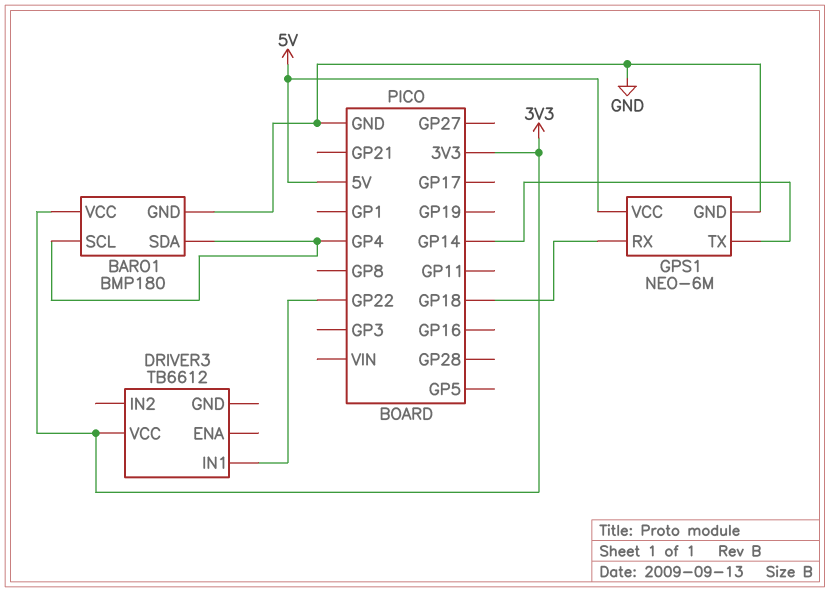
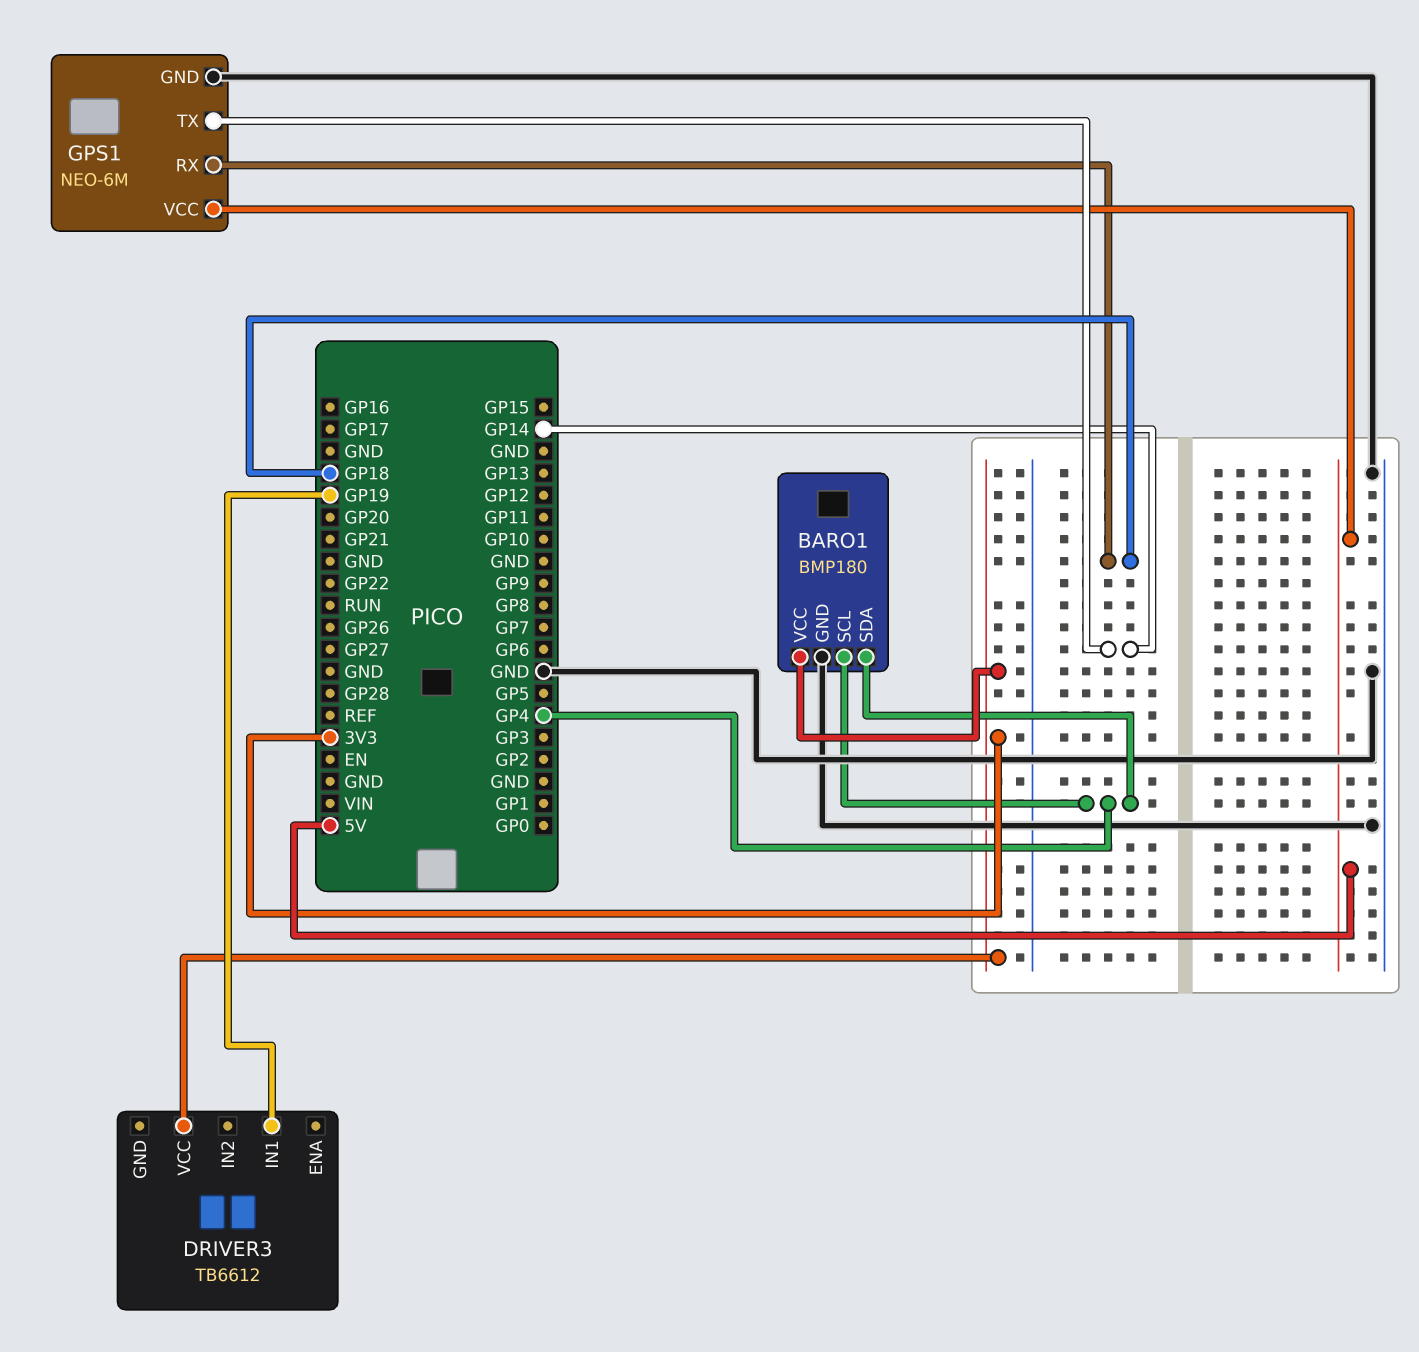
DRIVER3 pin IN1: GP22 -> GP19

